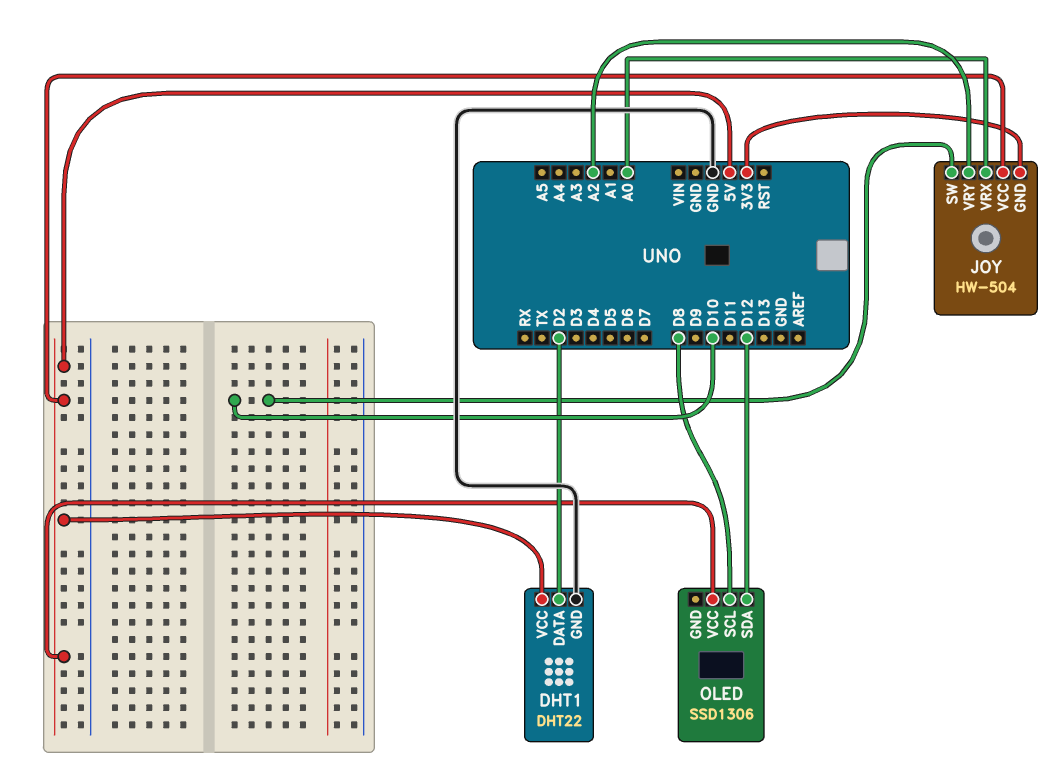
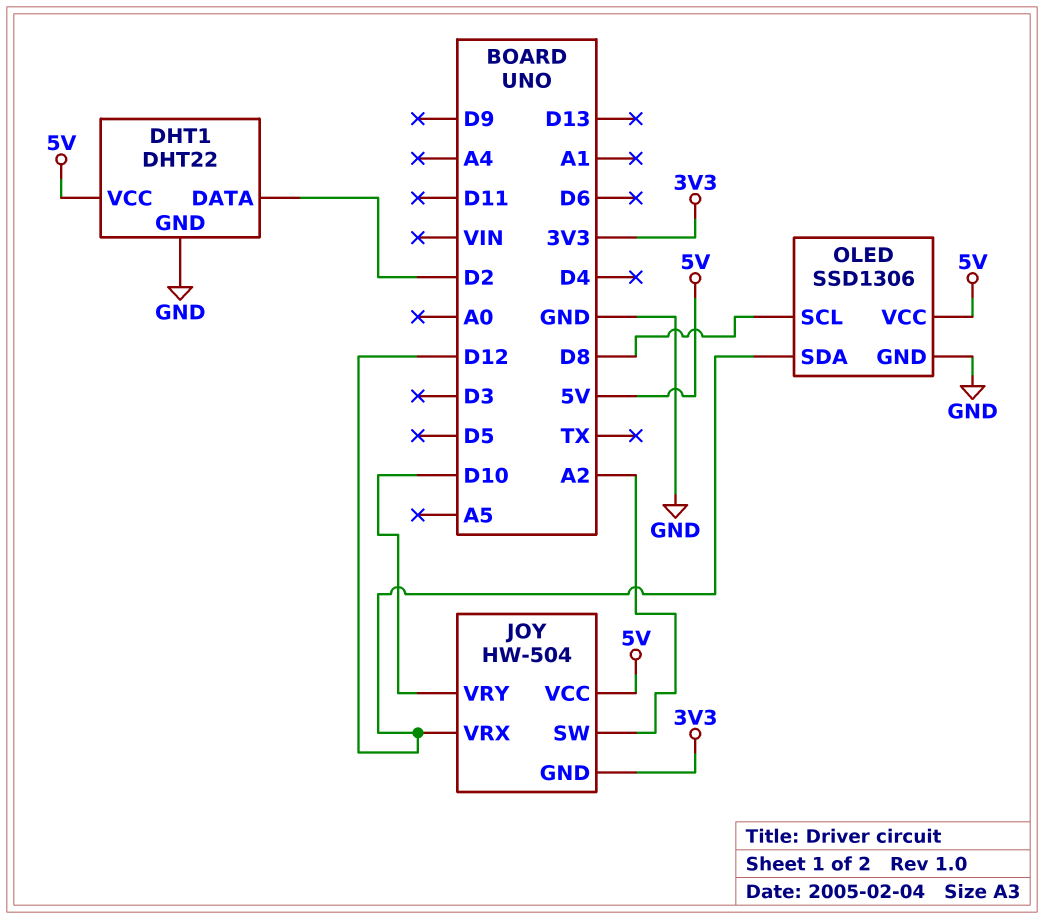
JOY pin SW: D10 -> A2
JOY pin VRX: A0 -> D12
JOY pin VRY: A2 -> D10
OLED pin GND: none -> GND

